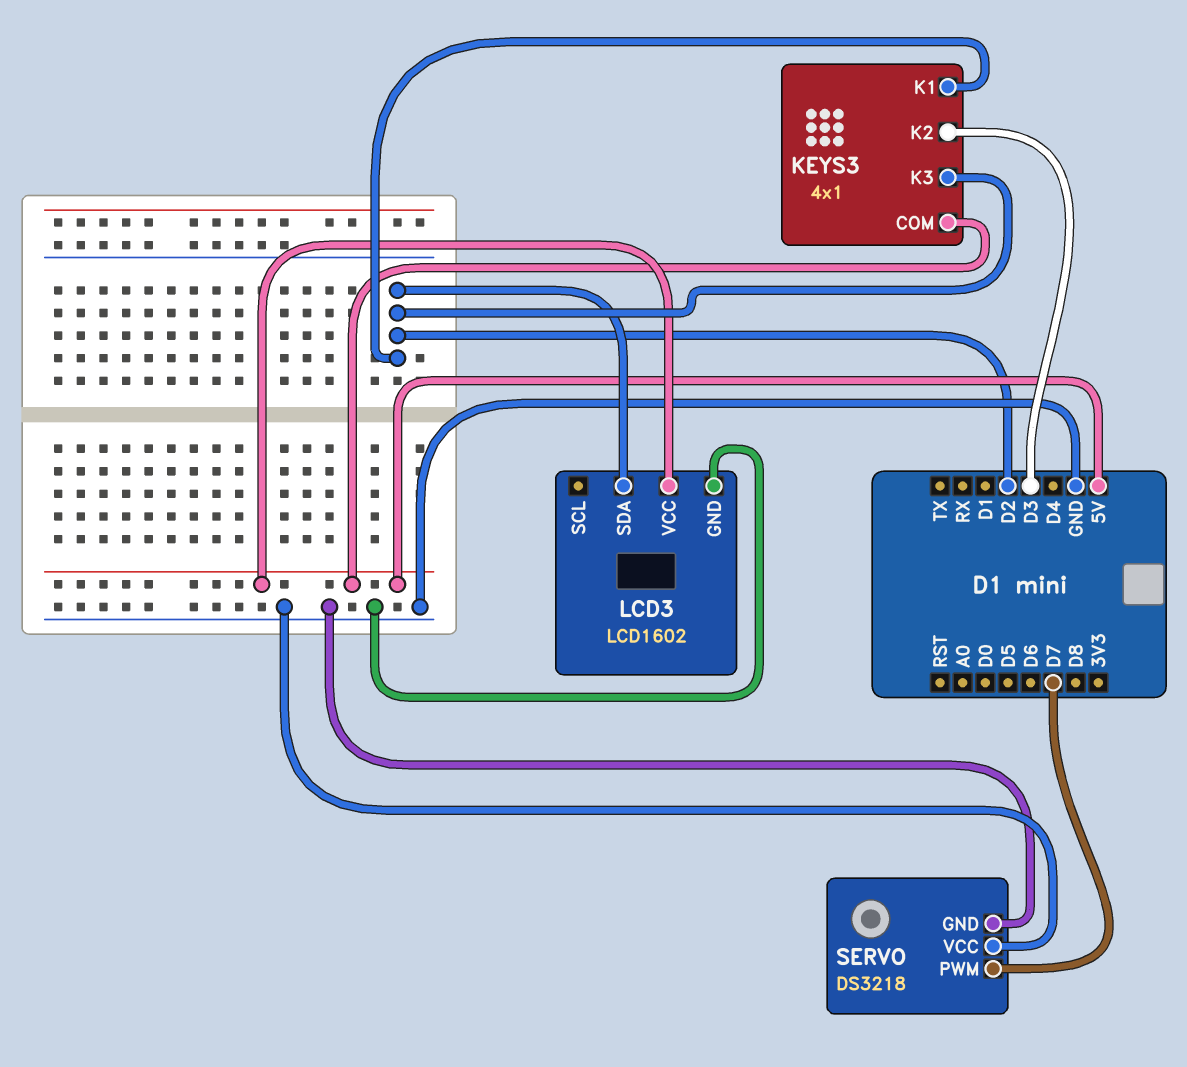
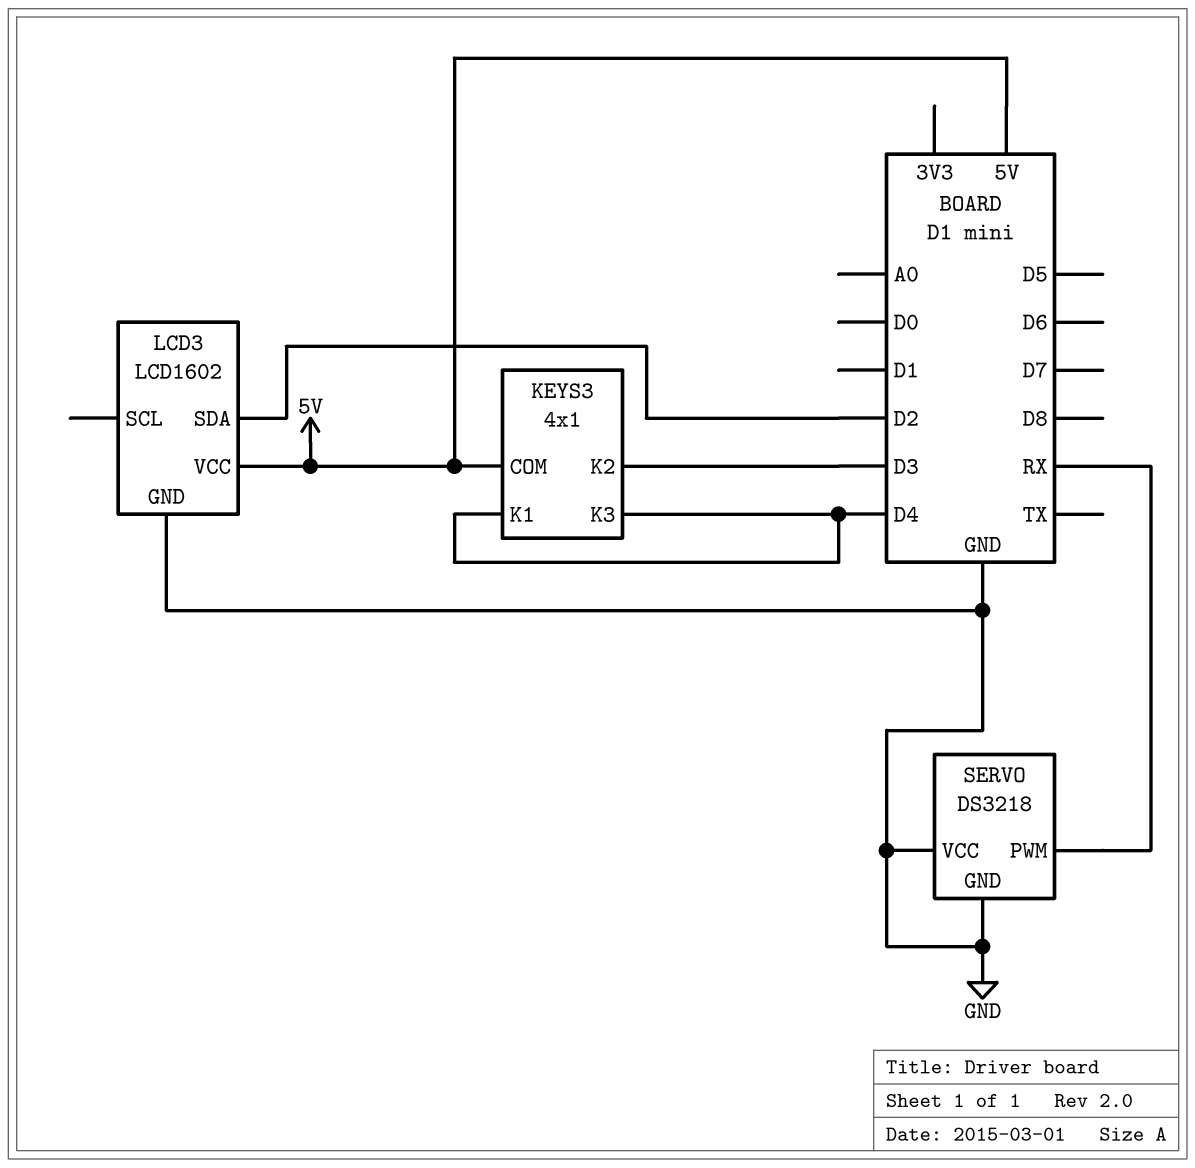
KEYS3 pin K1: D2 -> D4
KEYS3 pin K3: D2 -> D4
SERVO pin PWM: D7 -> RX

